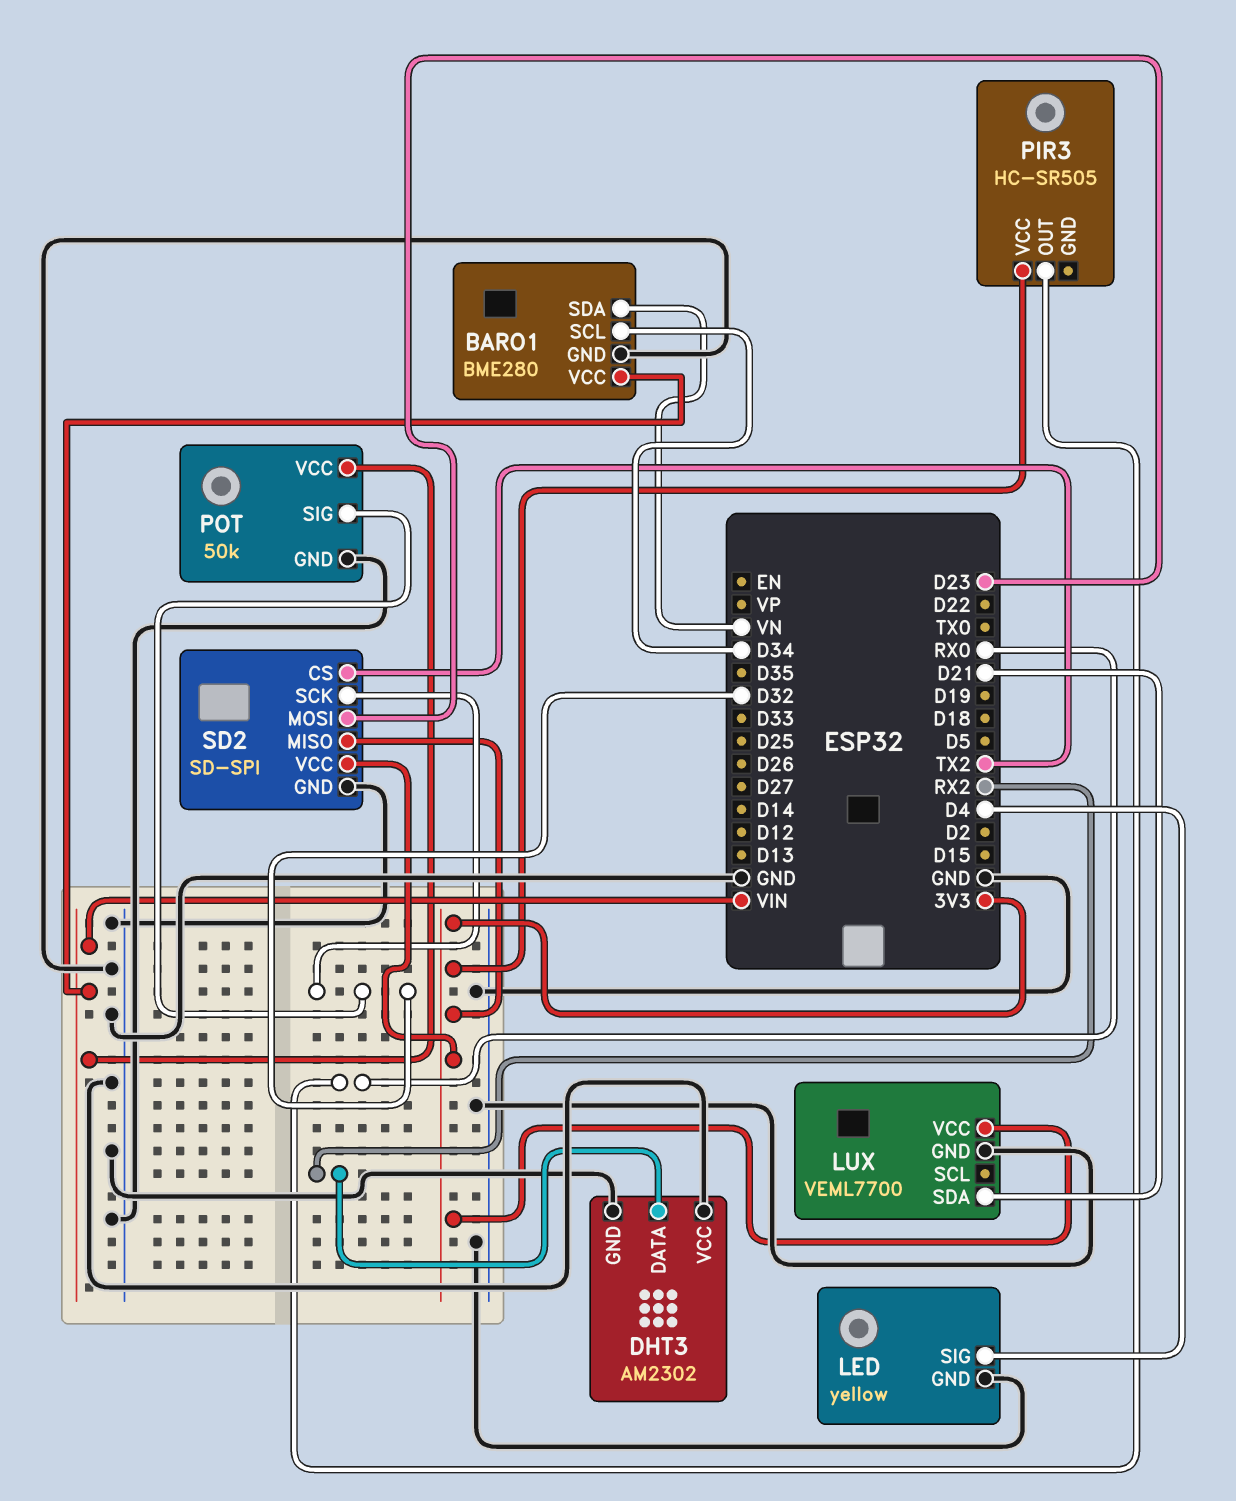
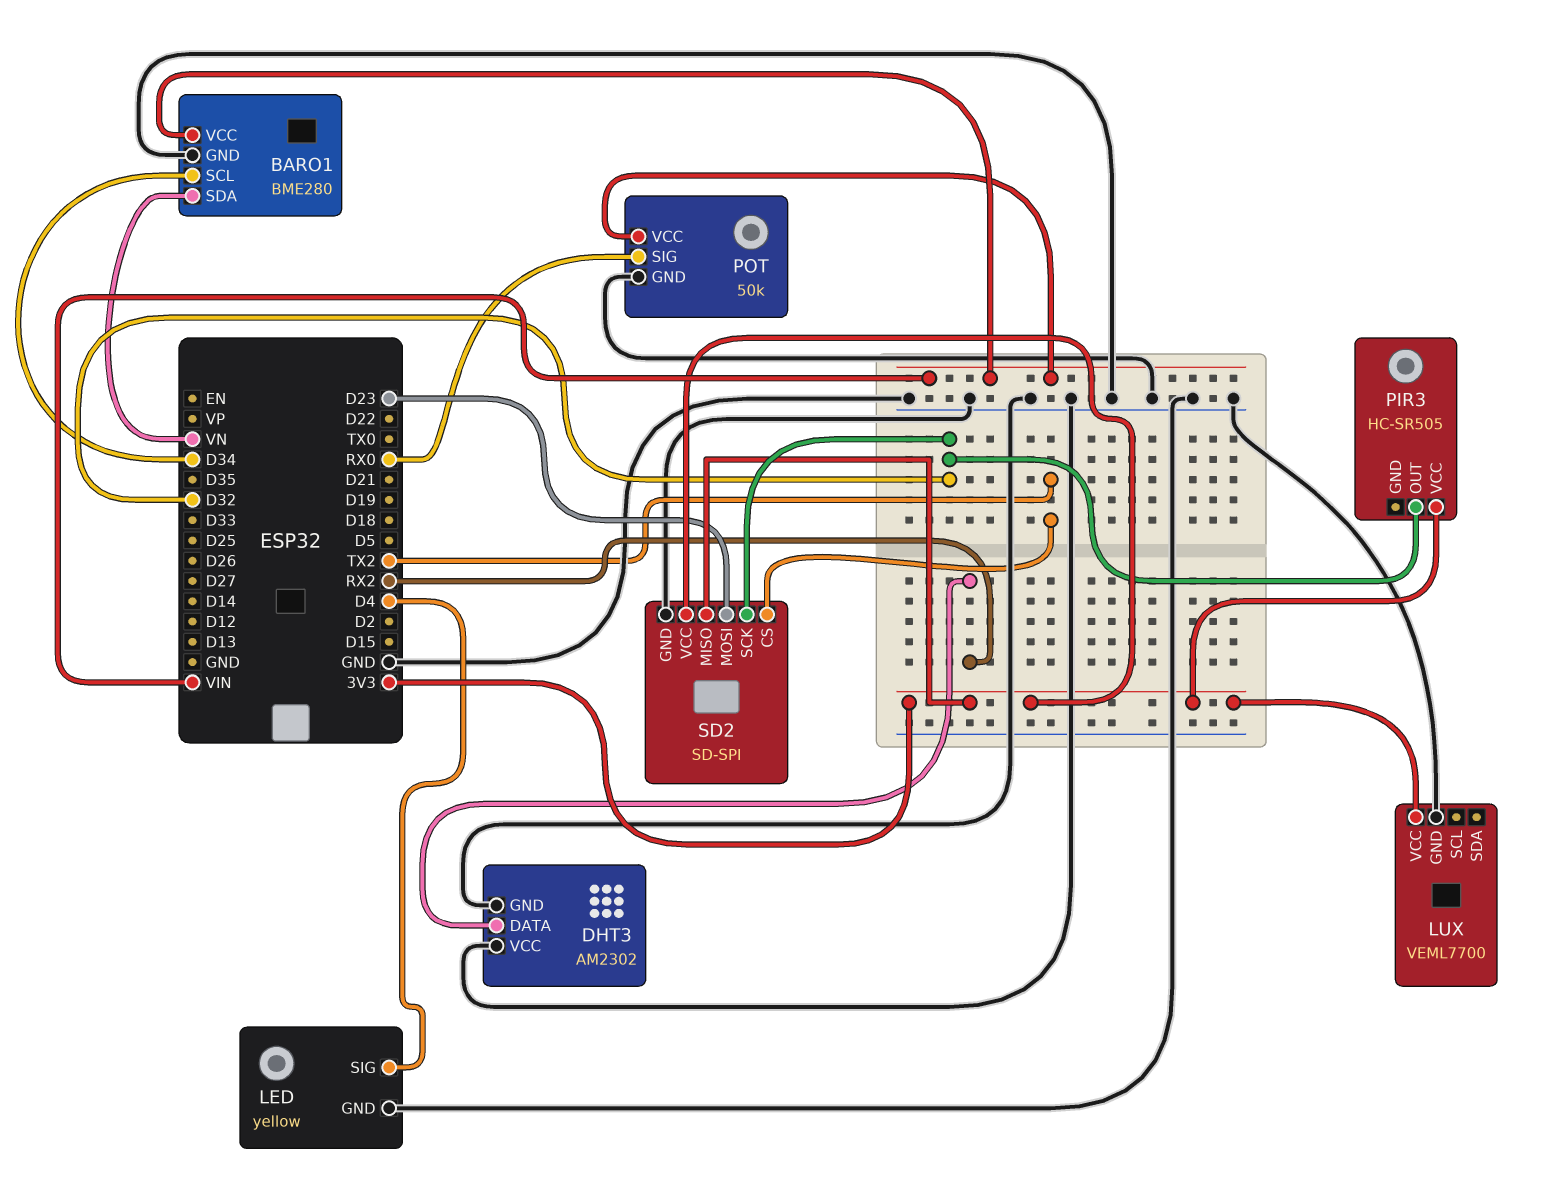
LUX pin SDA: D21 -> none
PIR3 pin OUT: RX0 -> D32
POT pin SIG: D32 -> RX0

